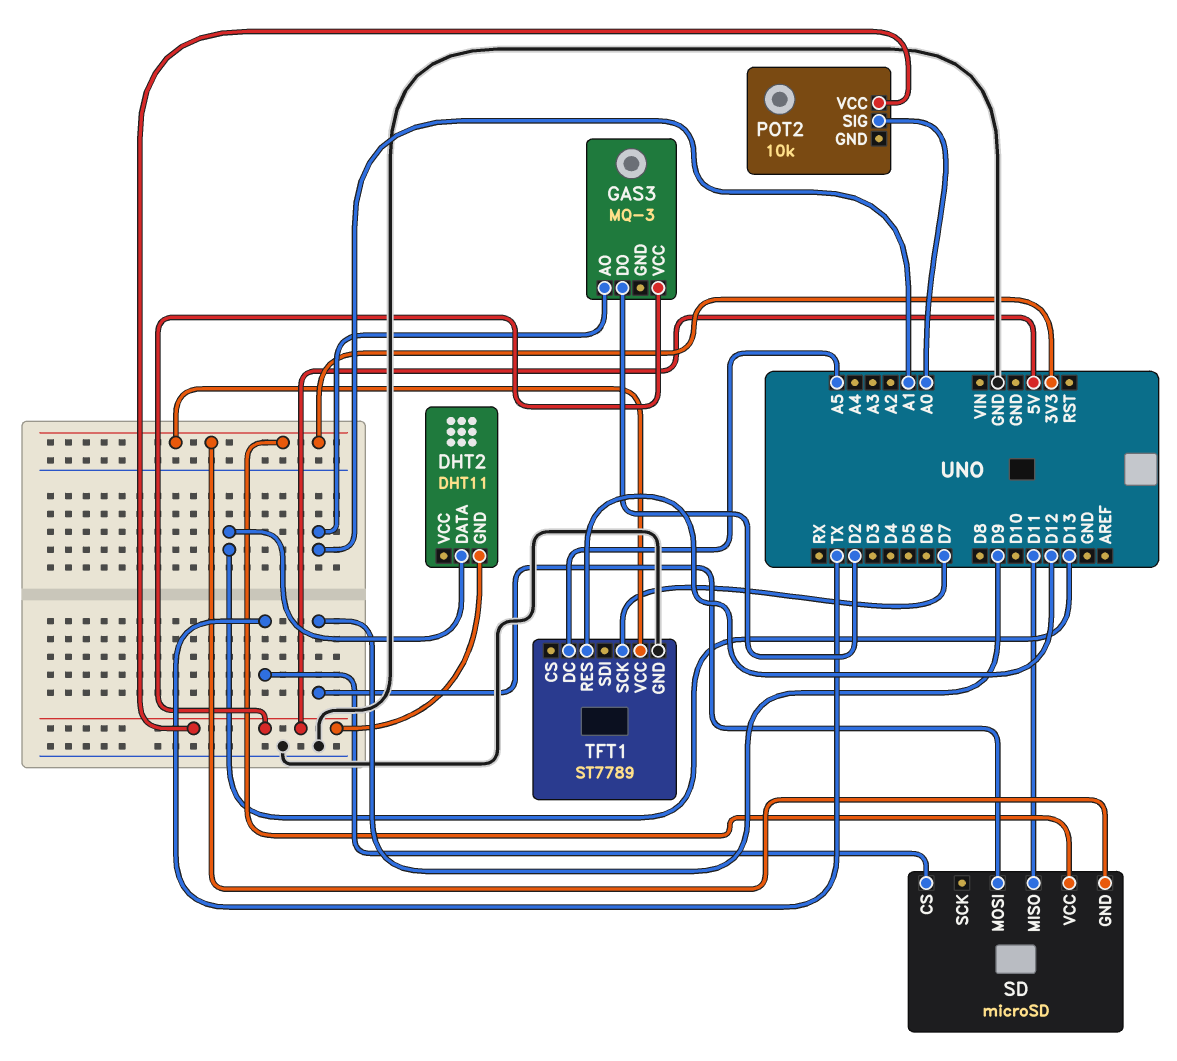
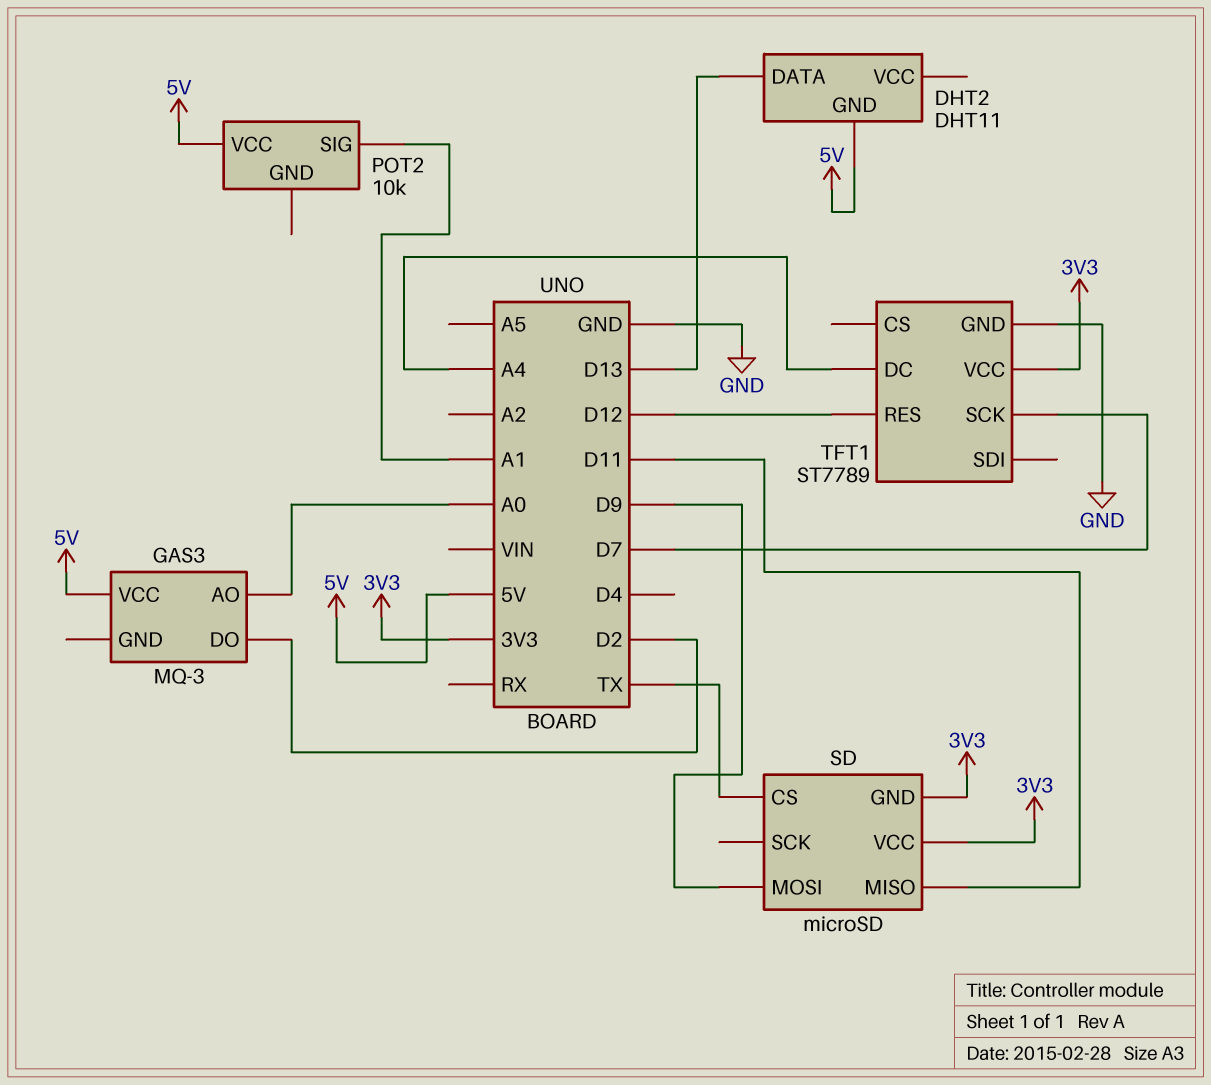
GAS3 pin AO: A1 -> A0
POT2 pin SIG: A0 -> A1
TFT1 pin DC: A5 -> A4

